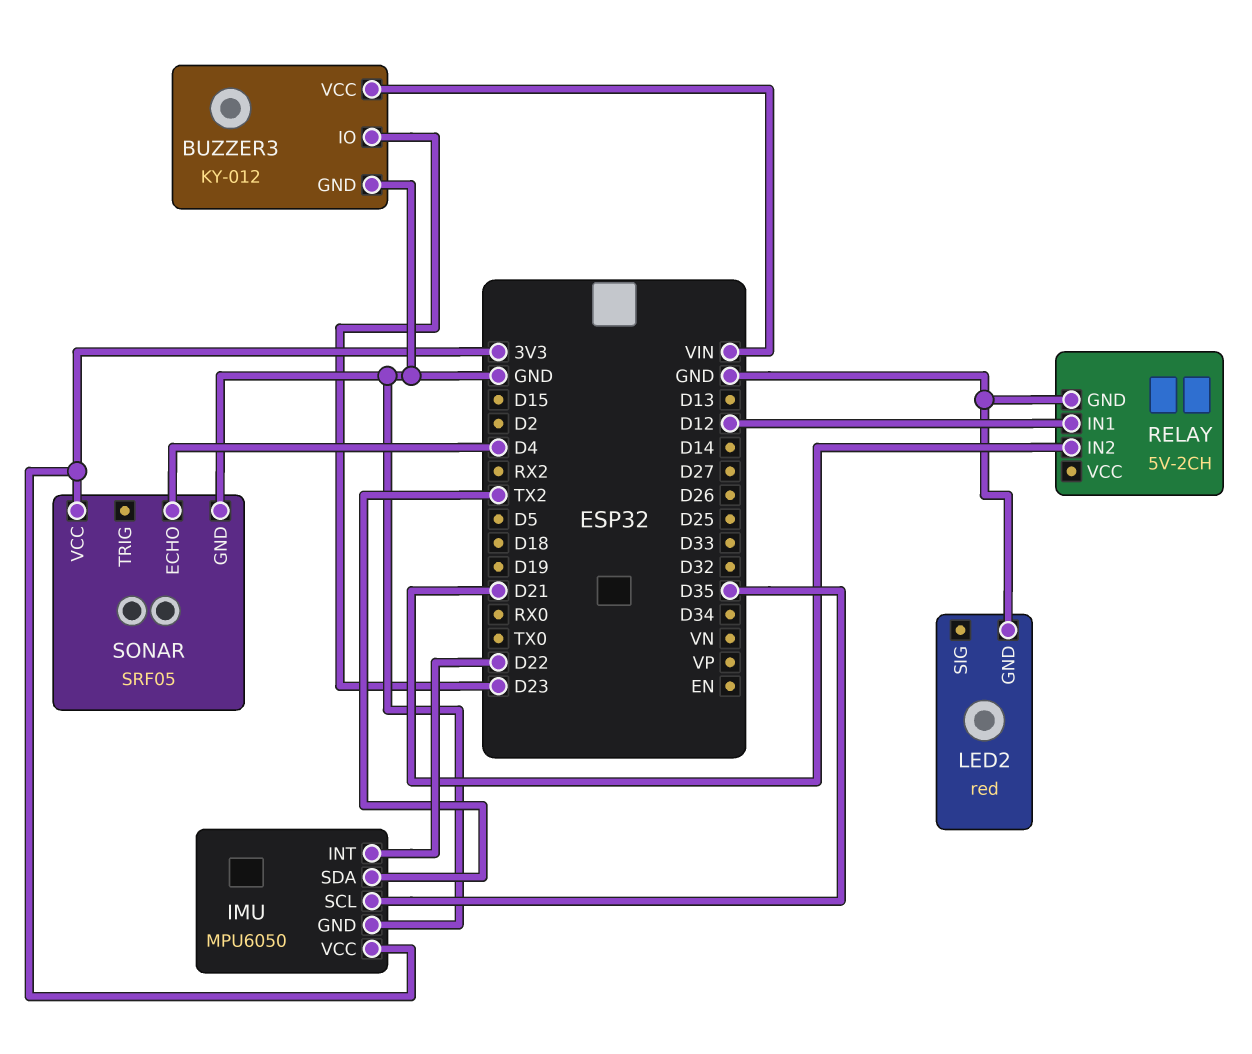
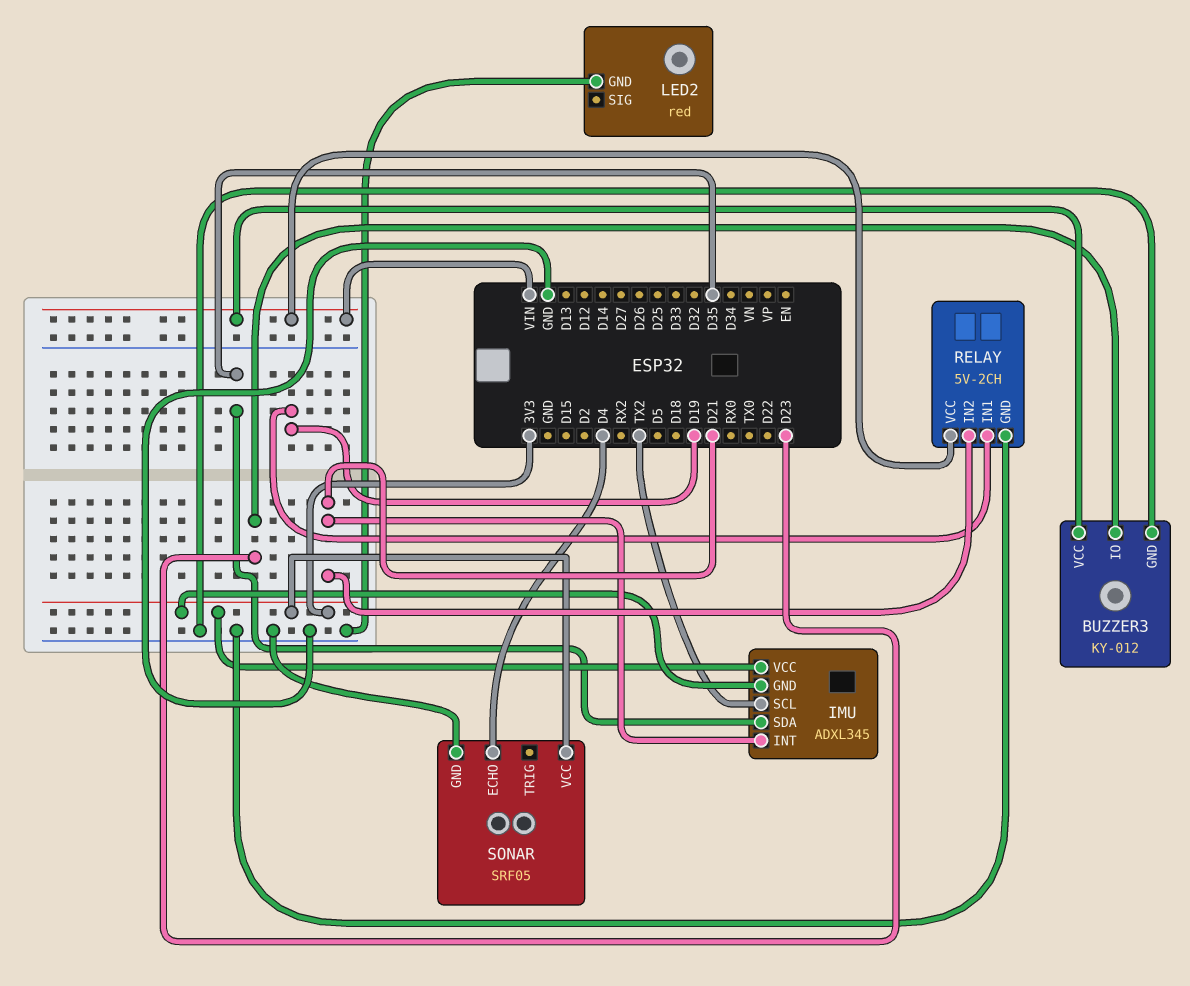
IMU: MPU6050 -> ADXL345
IMU pin GND: GND -> 3V3
IMU pin INT: D22 -> D21
IMU pin SCL: D35 -> TX2
IMU pin SDA: TX2 -> D35
RELAY pin IN1: D12 -> D19
RELAY pin VCC: none -> VIN

